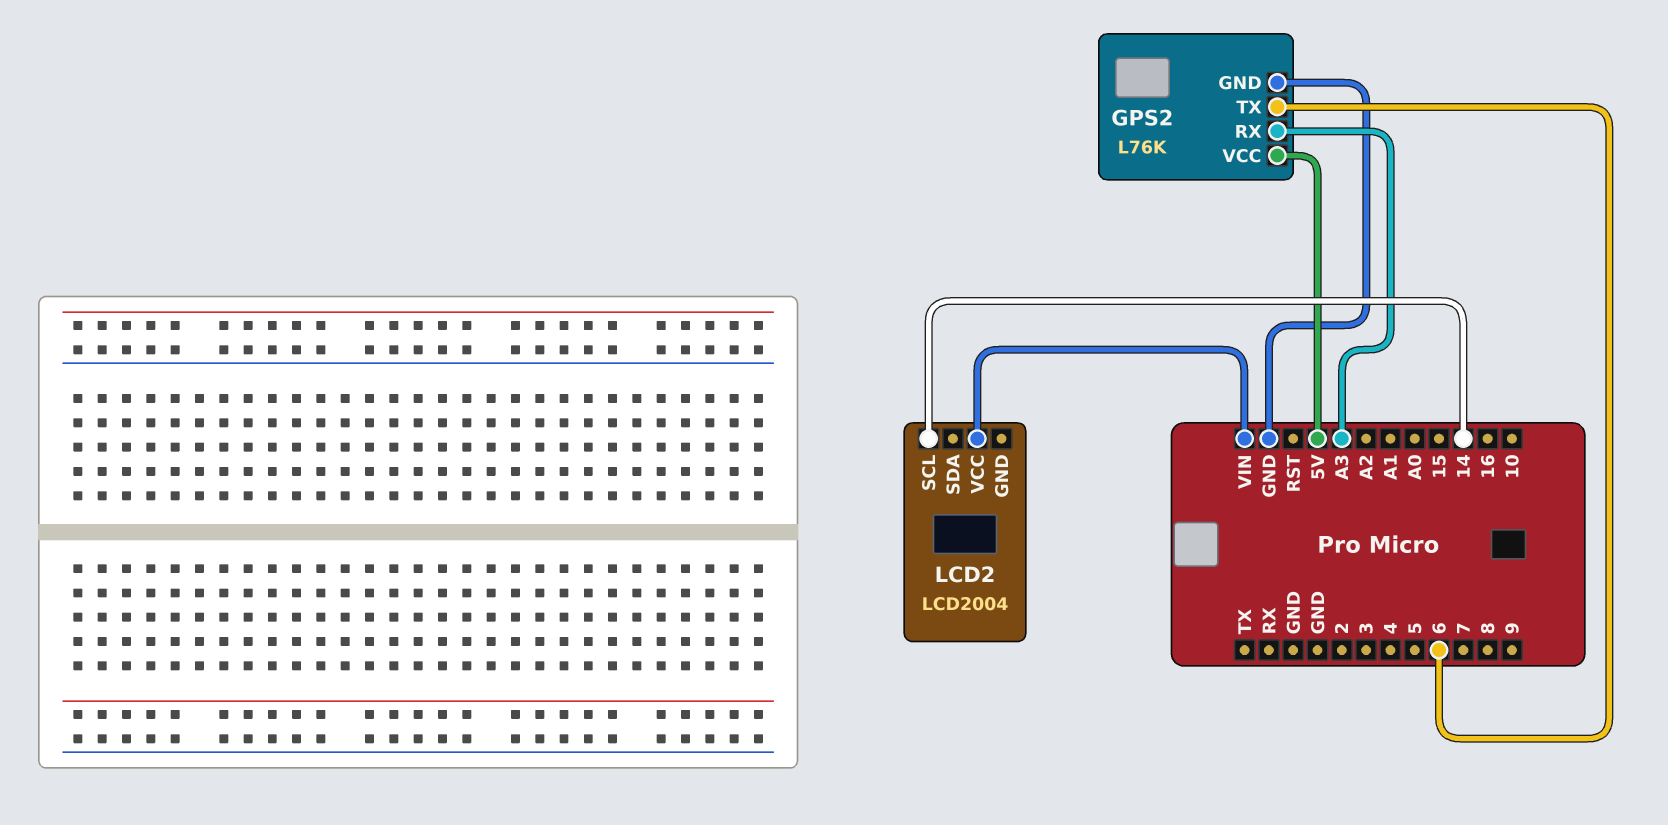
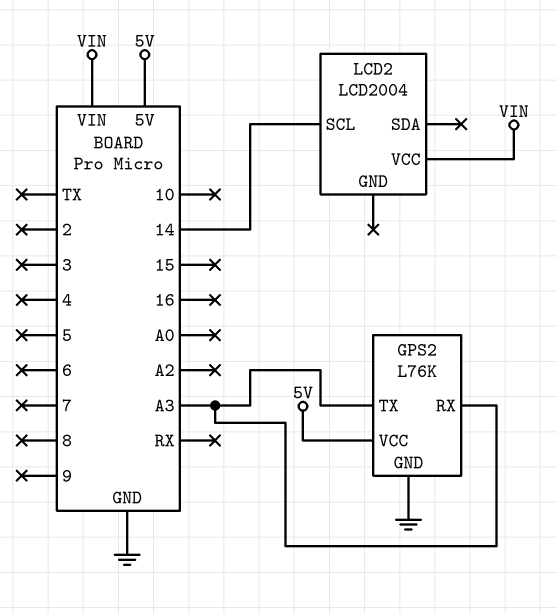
GPS2 pin TX: 6 -> A3

